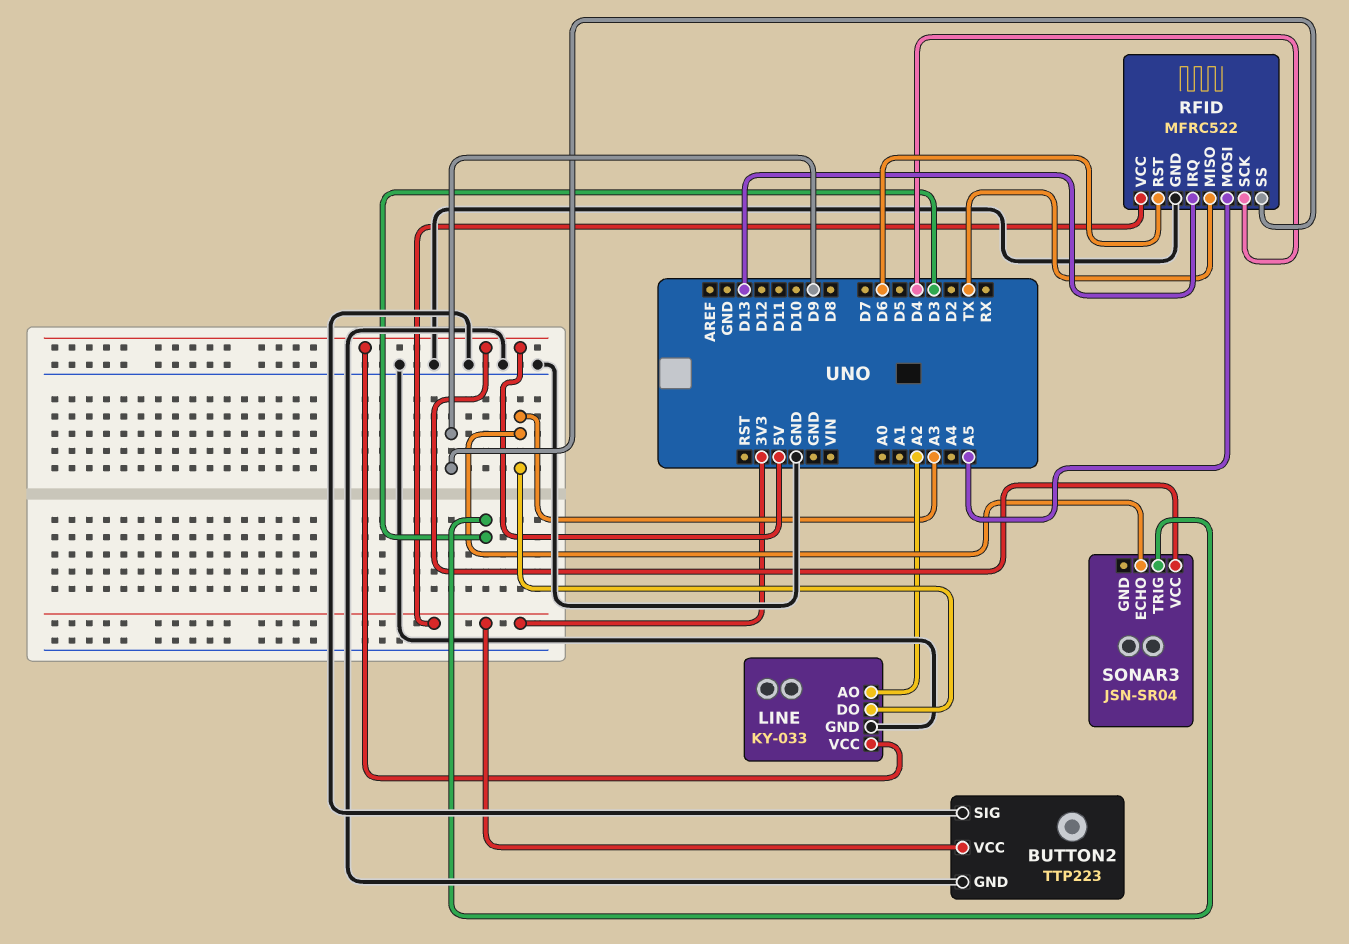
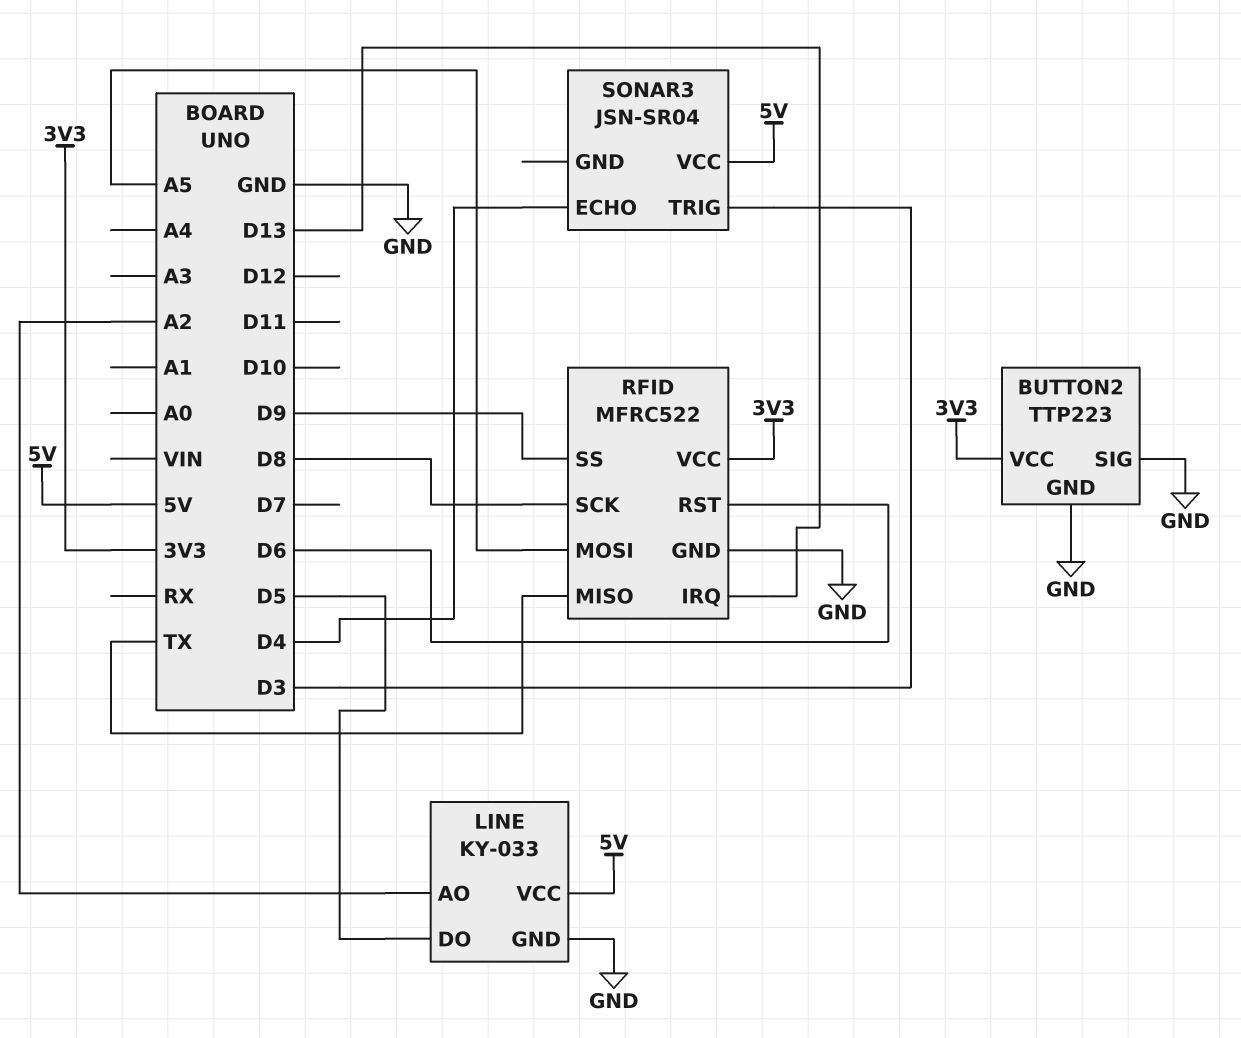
LINE pin DO: A3 -> D5
RFID pin SCK: D4 -> D8
SONAR3 pin ECHO: A3 -> D4

